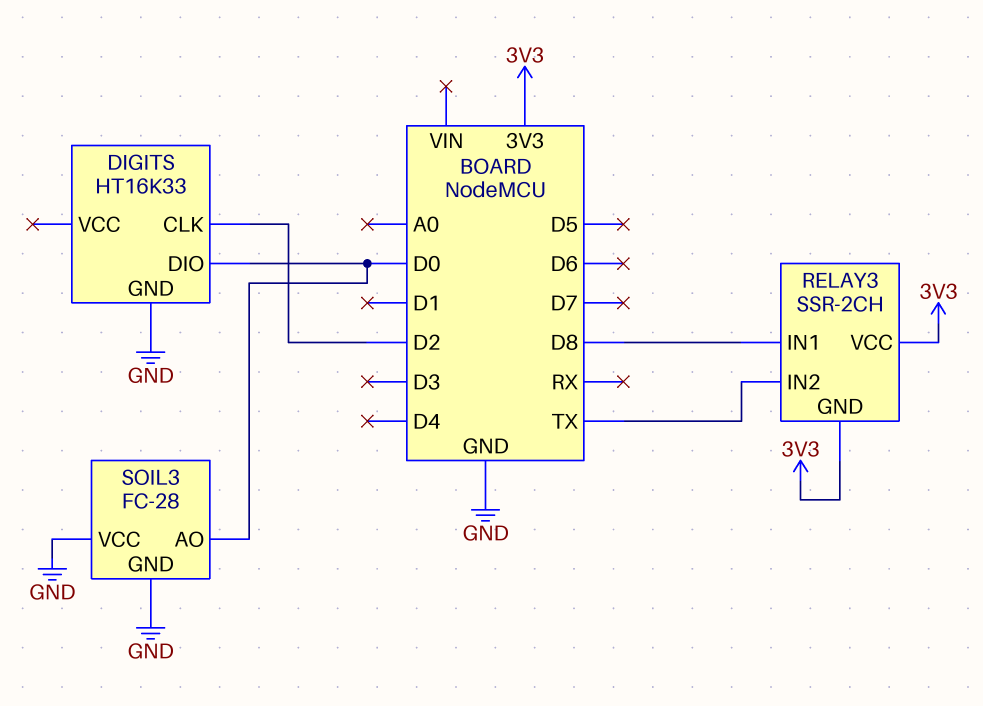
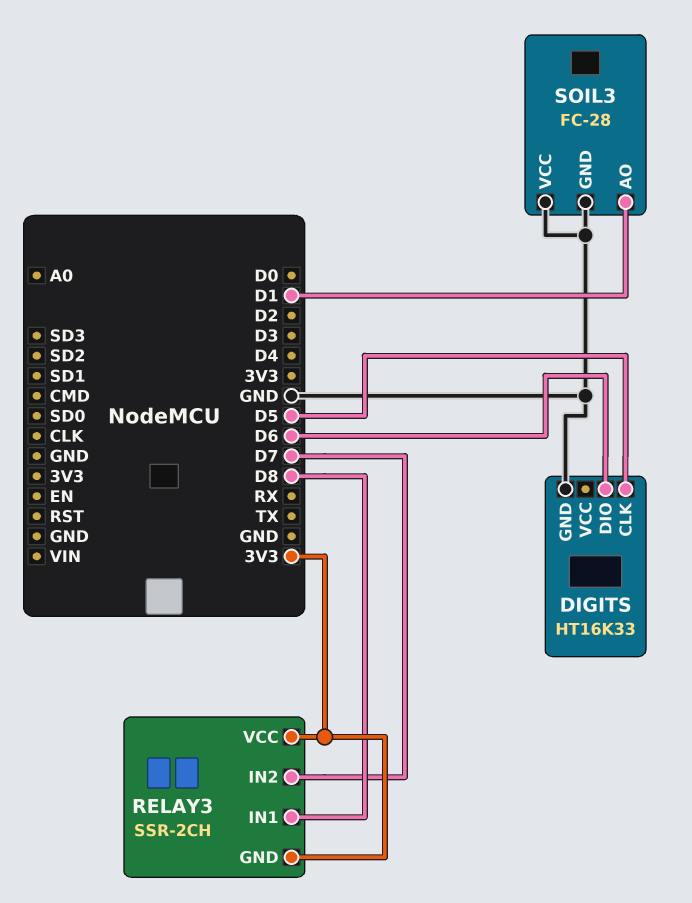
DIGITS pin CLK: D2 -> D5
DIGITS pin DIO: D0 -> D6
RELAY3 pin IN2: TX -> D7
SOIL3 pin AO: D0 -> D1

